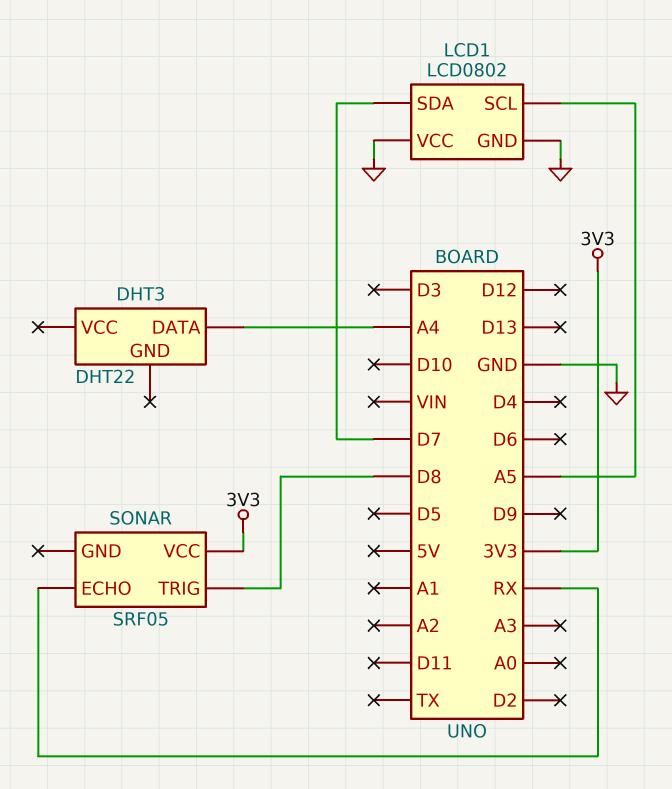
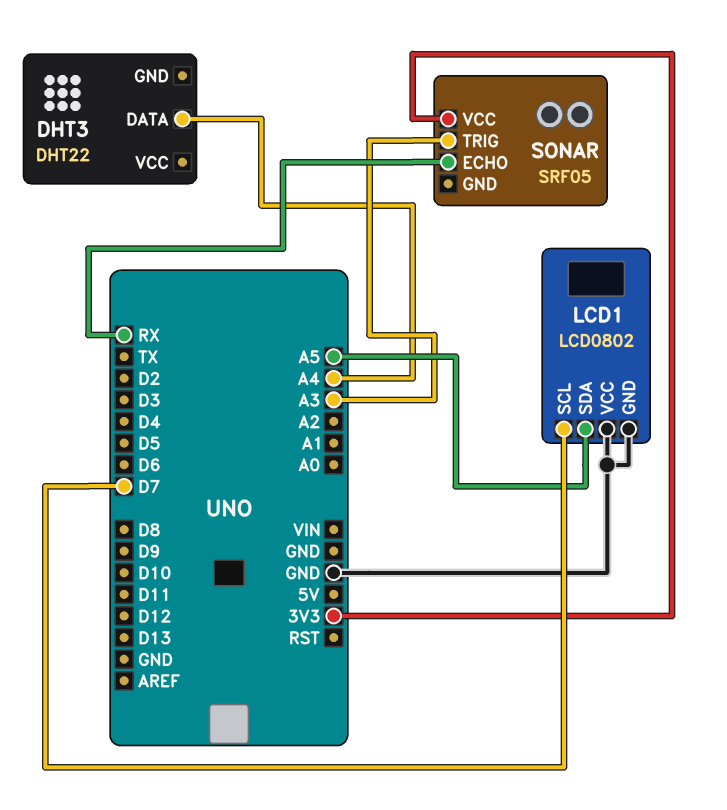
LCD1 pin SCL: A5 -> D7
LCD1 pin SDA: D7 -> A5
SONAR pin TRIG: D8 -> A3

